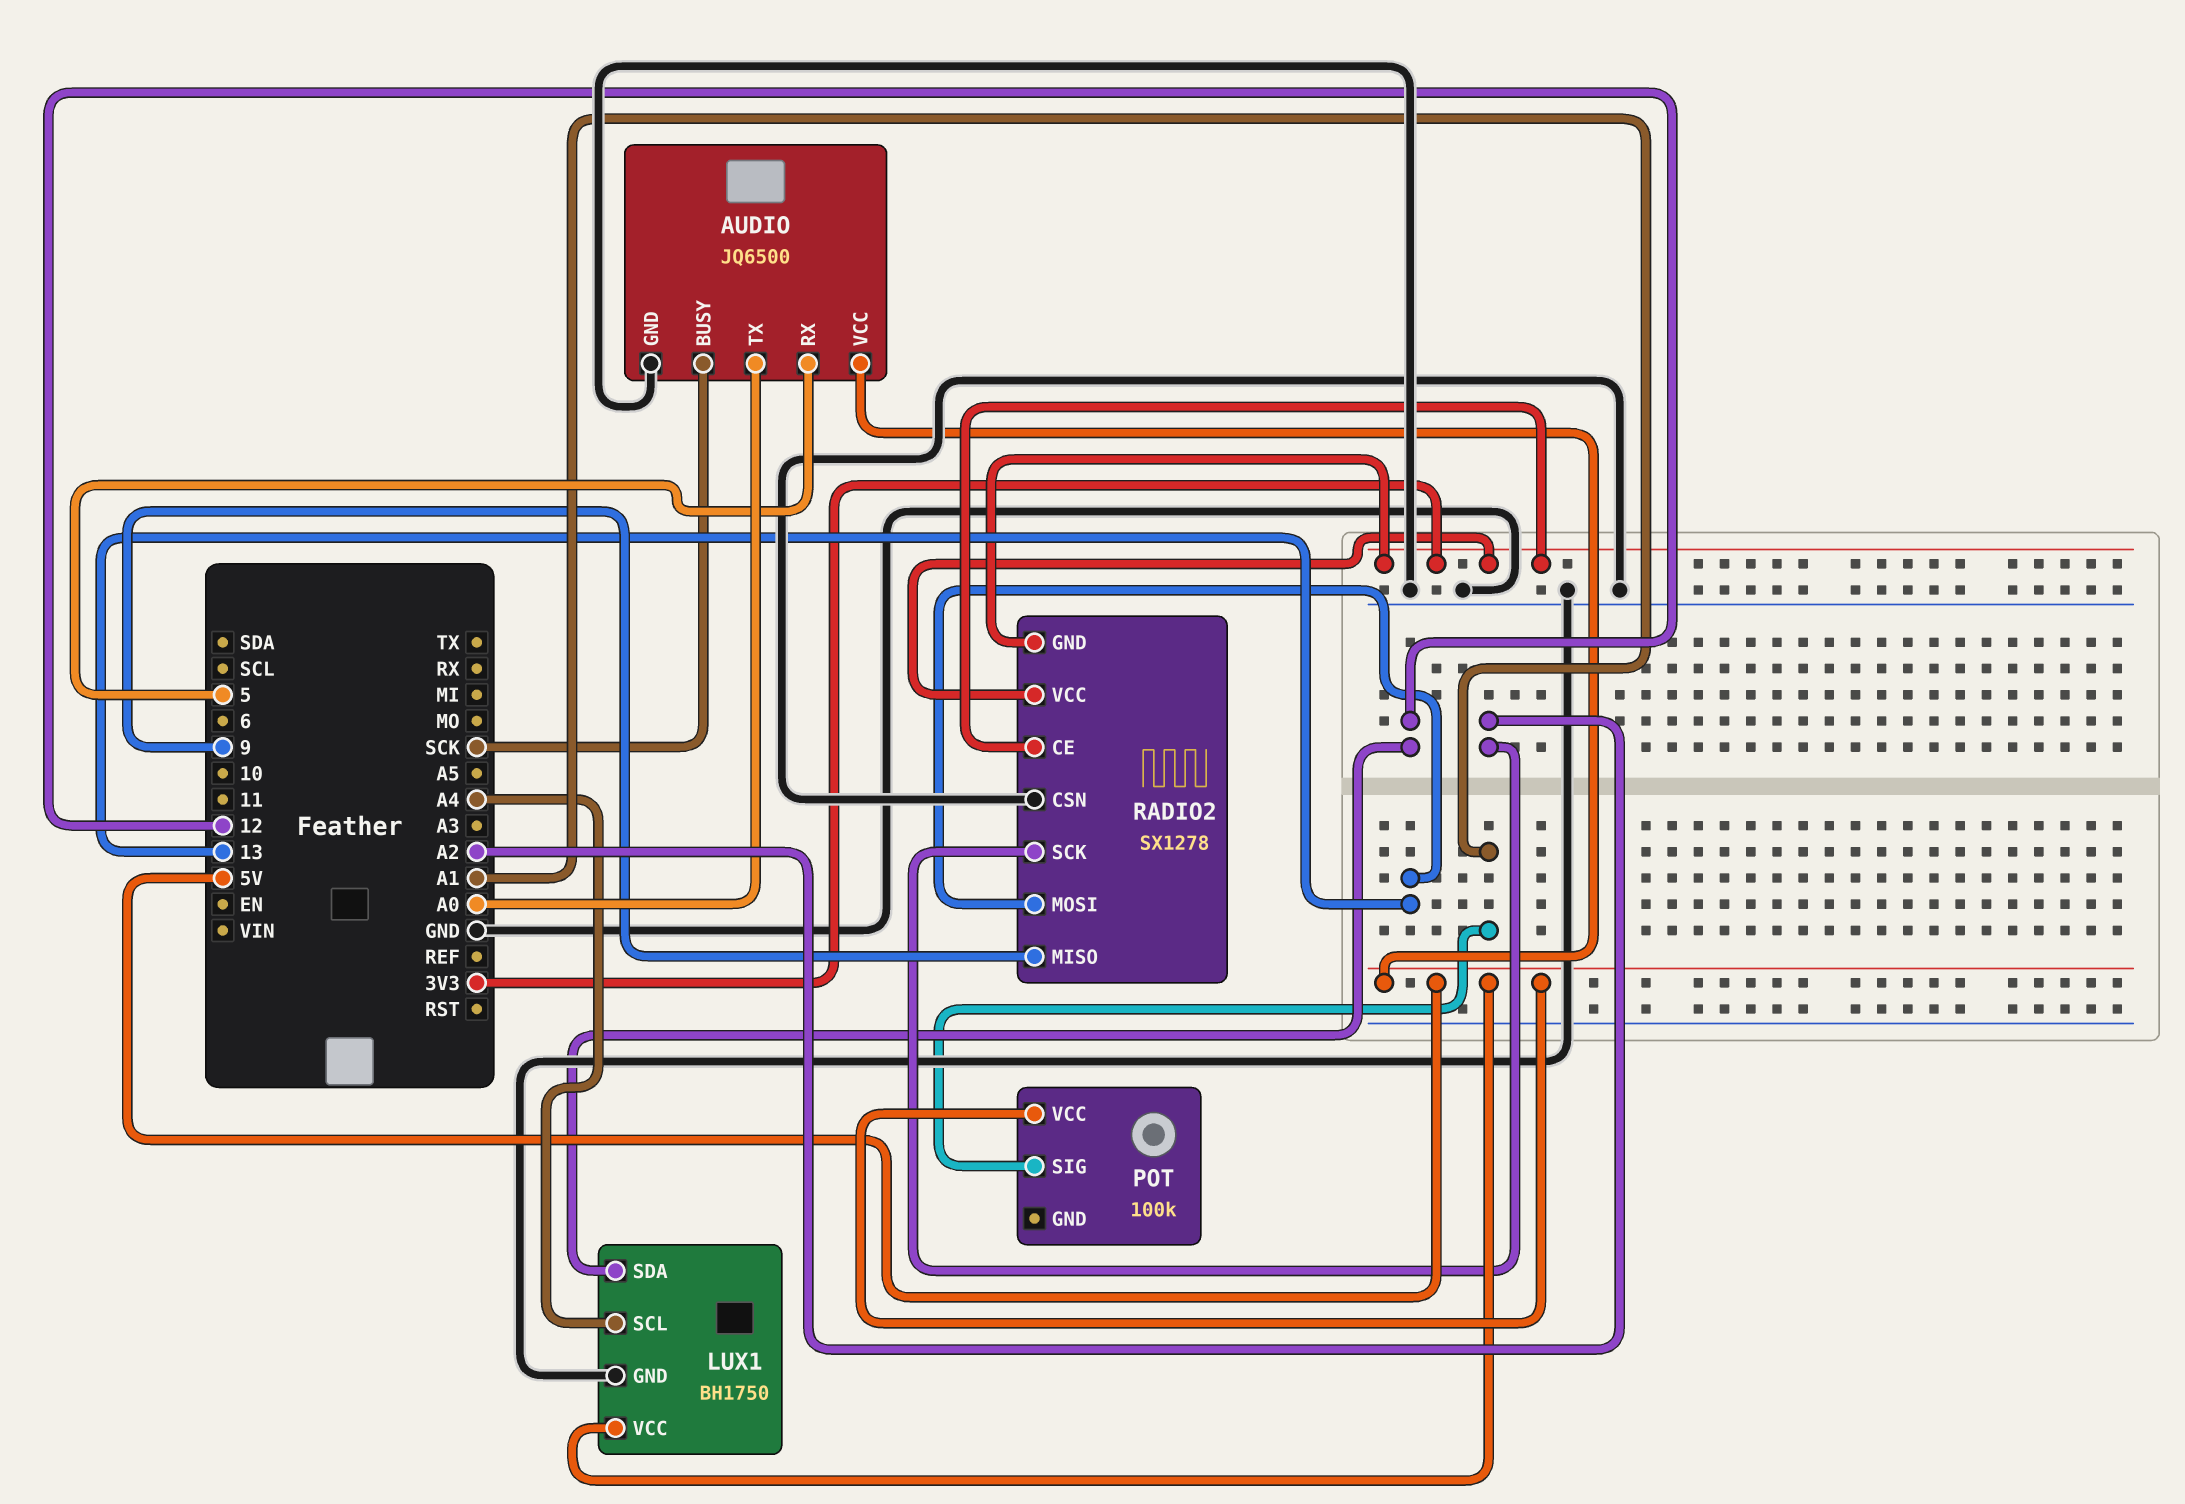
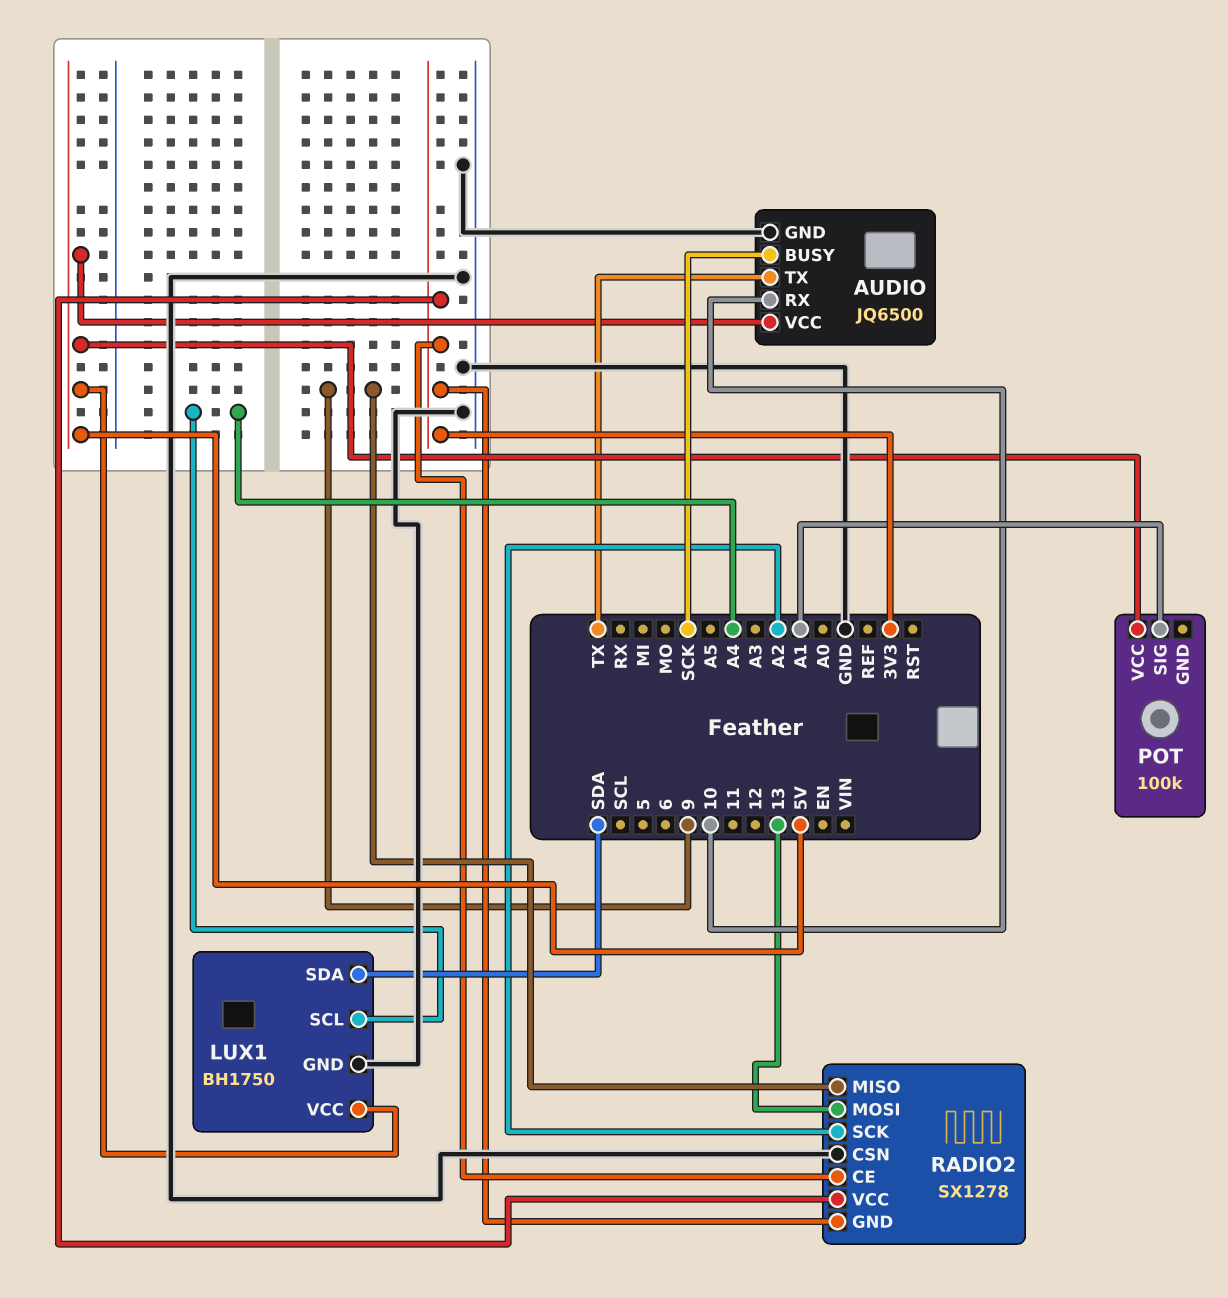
AUDIO pin RX: 5 -> 10
AUDIO pin TX: A0 -> TX
LUX1 pin SDA: 12 -> SDA

